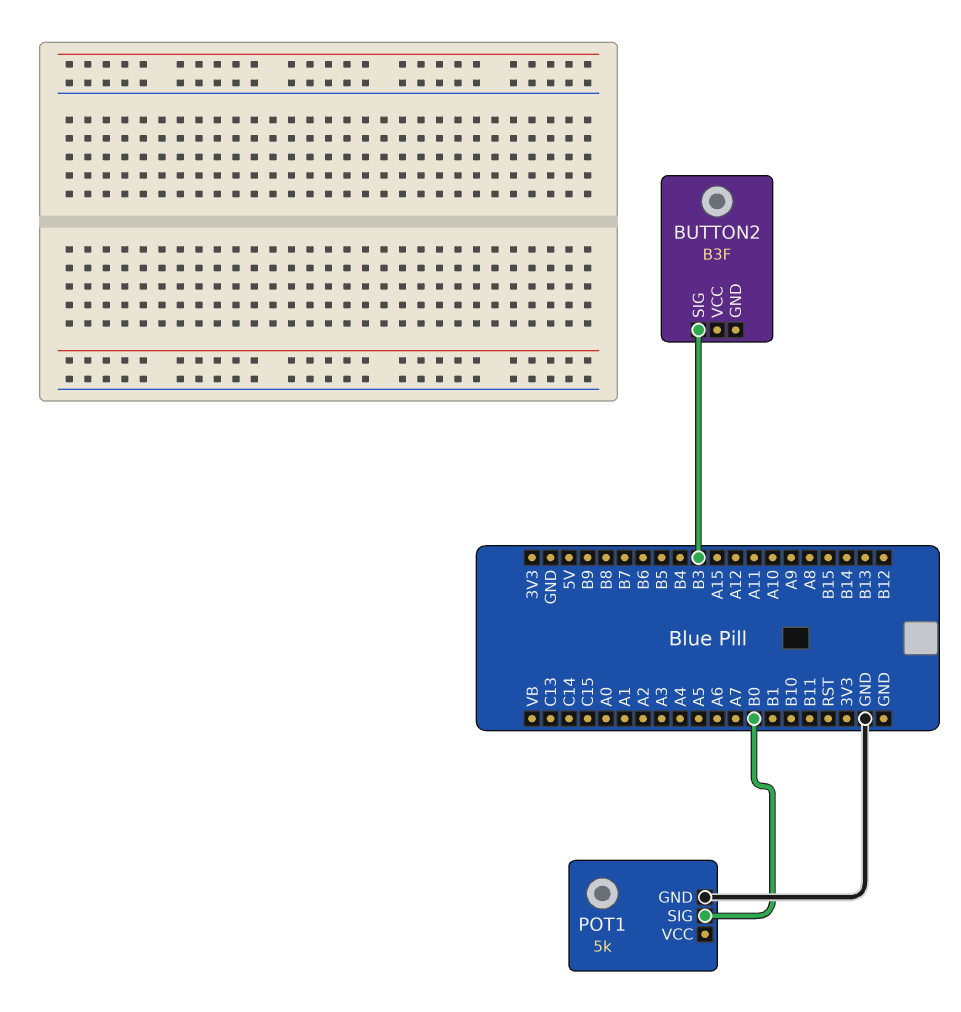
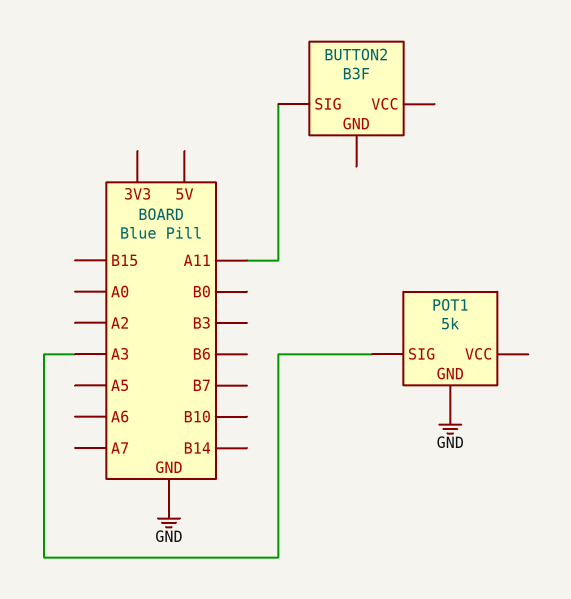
BUTTON2 pin SIG: B3 -> A11
POT1 pin SIG: B0 -> A3

